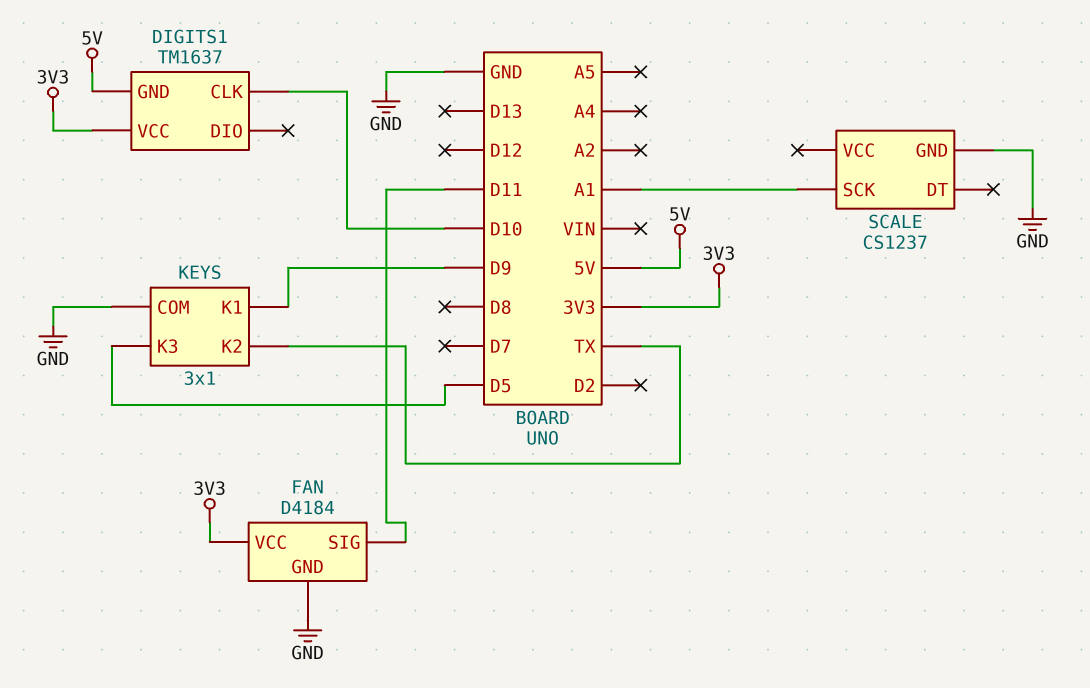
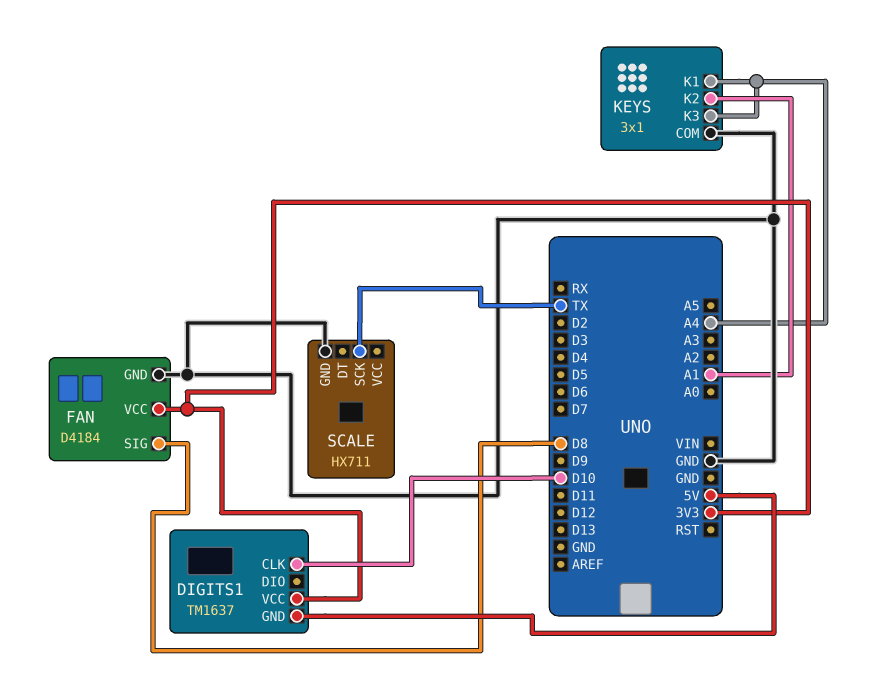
FAN pin SIG: D11 -> D8
KEYS pin K1: D9 -> A4
KEYS pin K2: TX -> A1
KEYS pin K3: D5 -> A4
SCALE: CS1237 -> HX711
SCALE pin SCK: A1 -> TX

